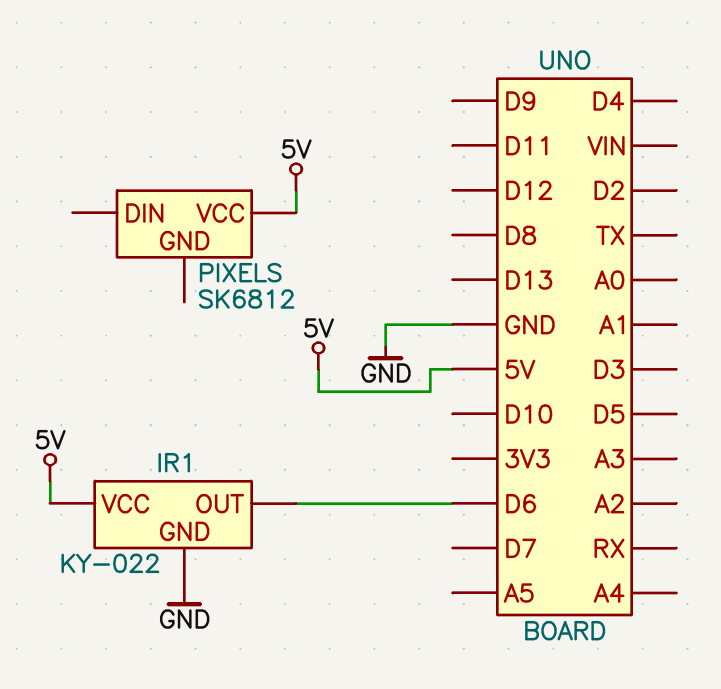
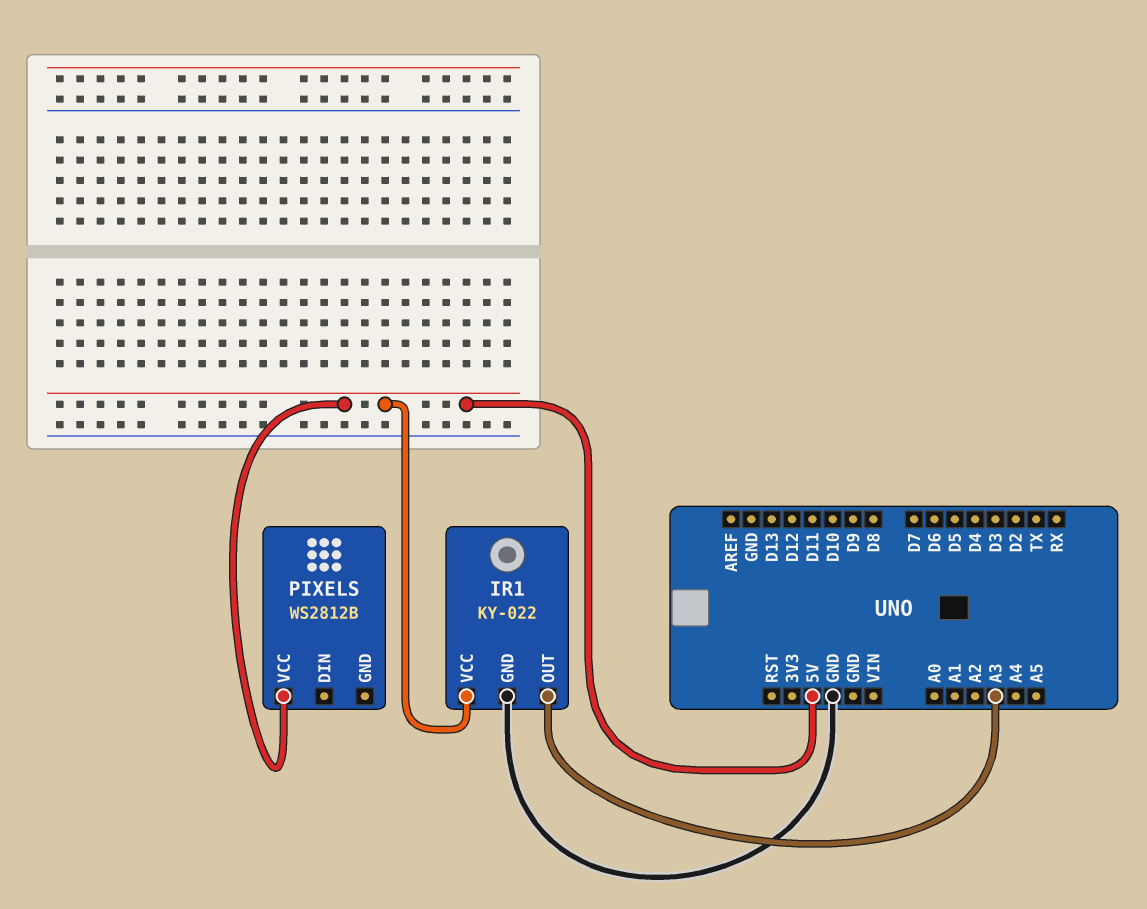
IR1 pin OUT: D6 -> A3
PIXELS: SK6812 -> WS2812B

